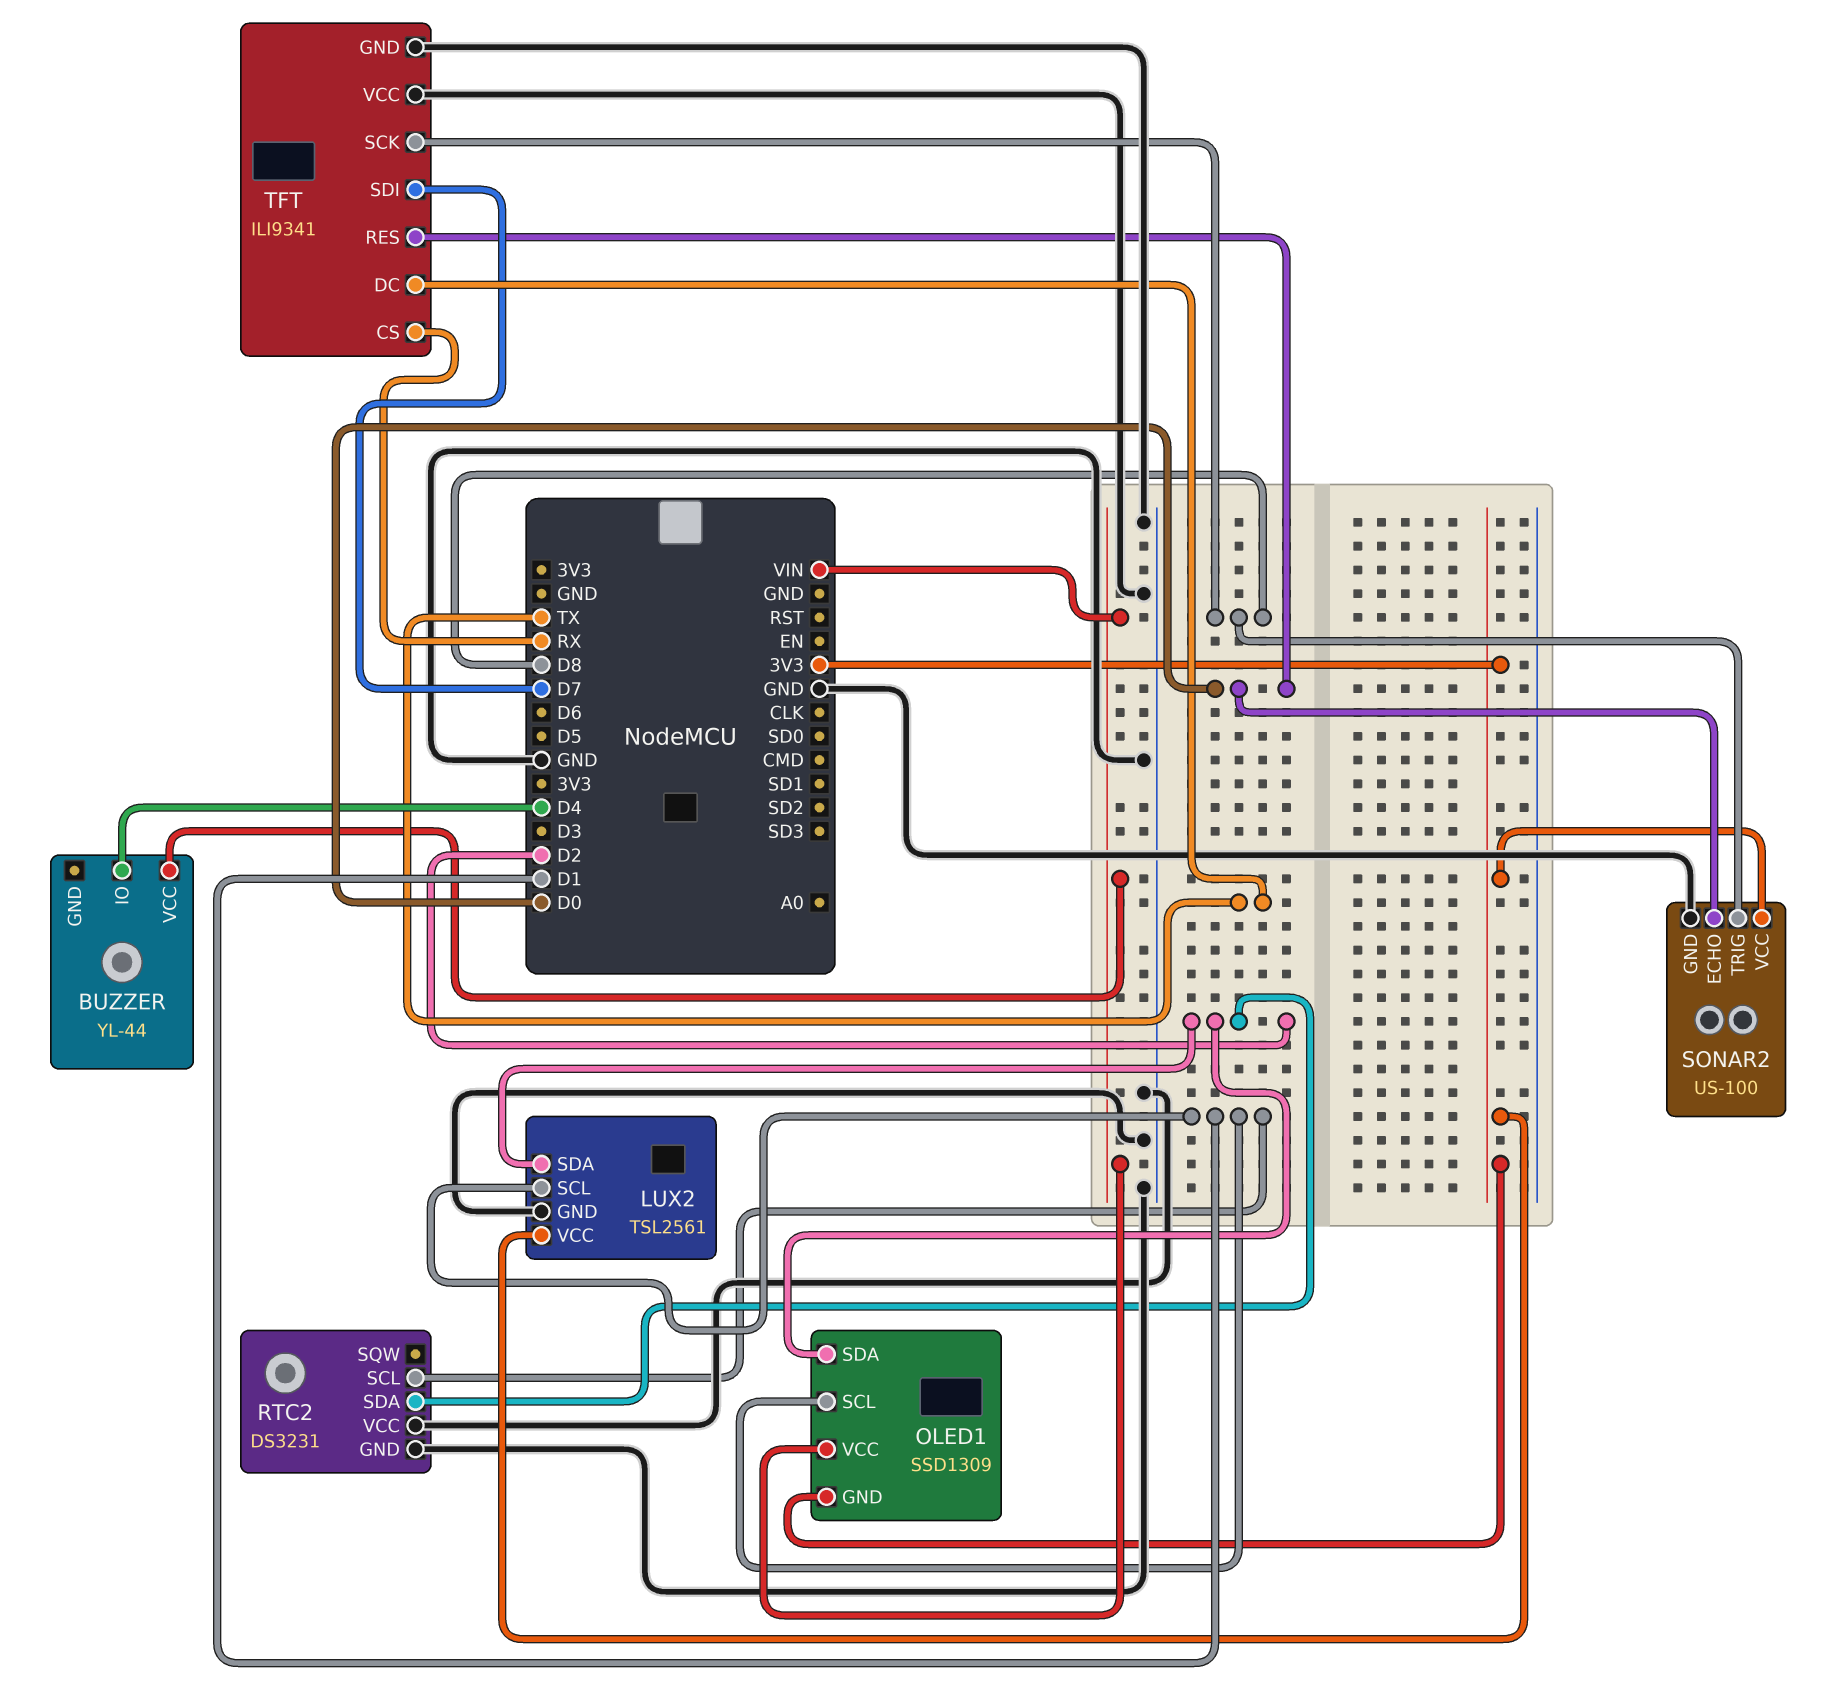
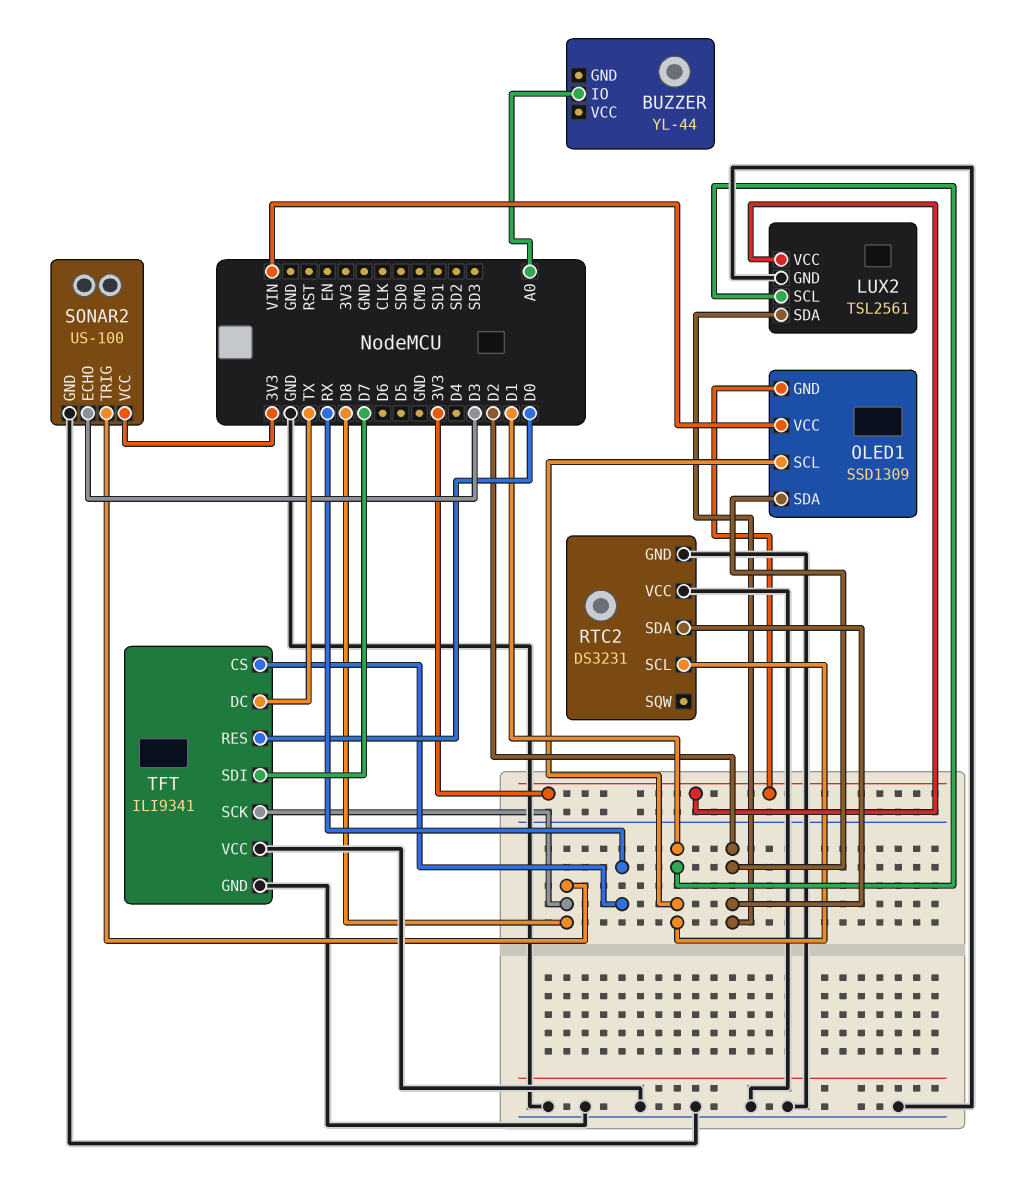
BUZZER pin IO: D4 -> A0
BUZZER pin VCC: VIN -> none
SONAR2 pin ECHO: D0 -> D3

